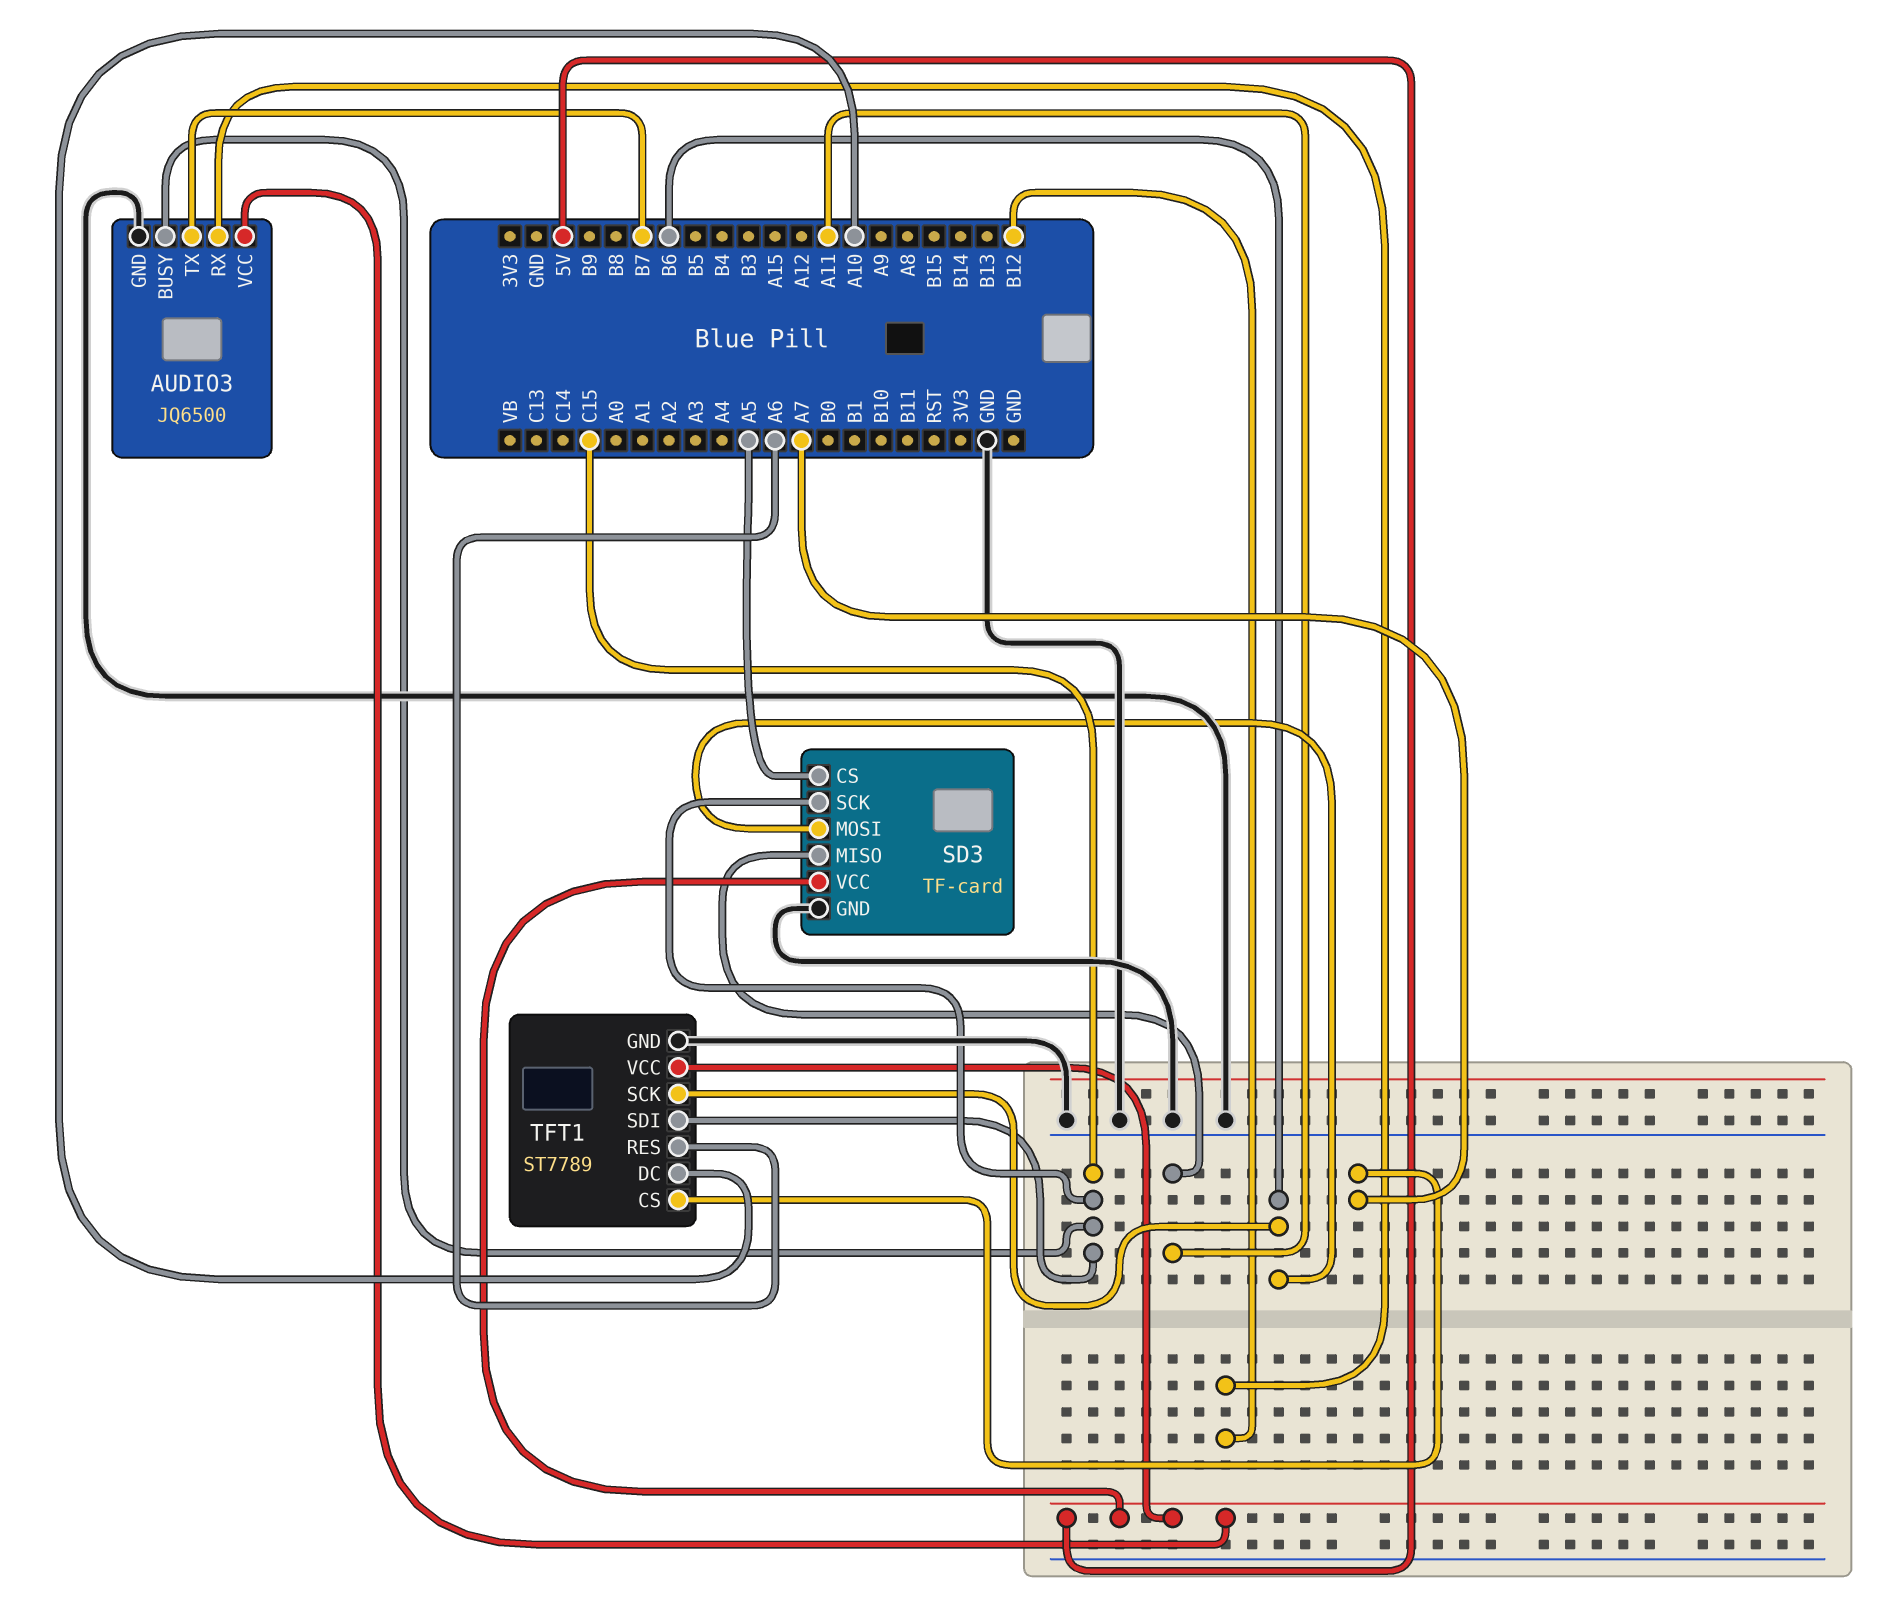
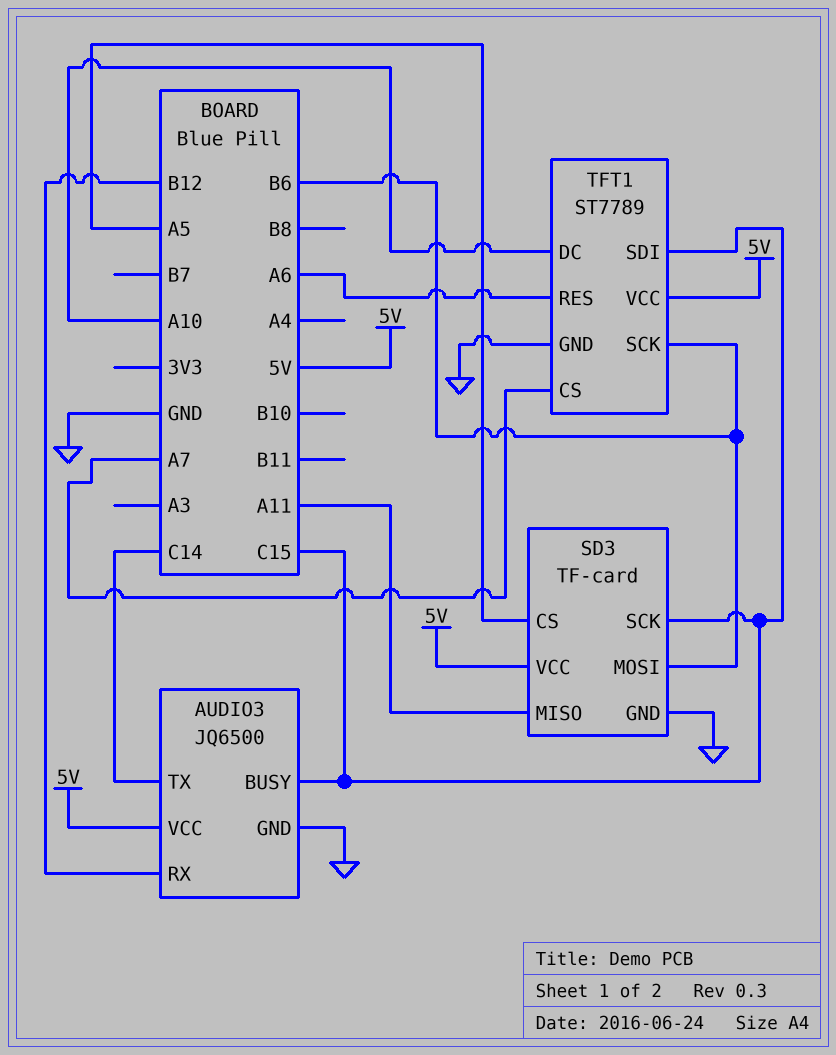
AUDIO3 pin TX: B7 -> C14

